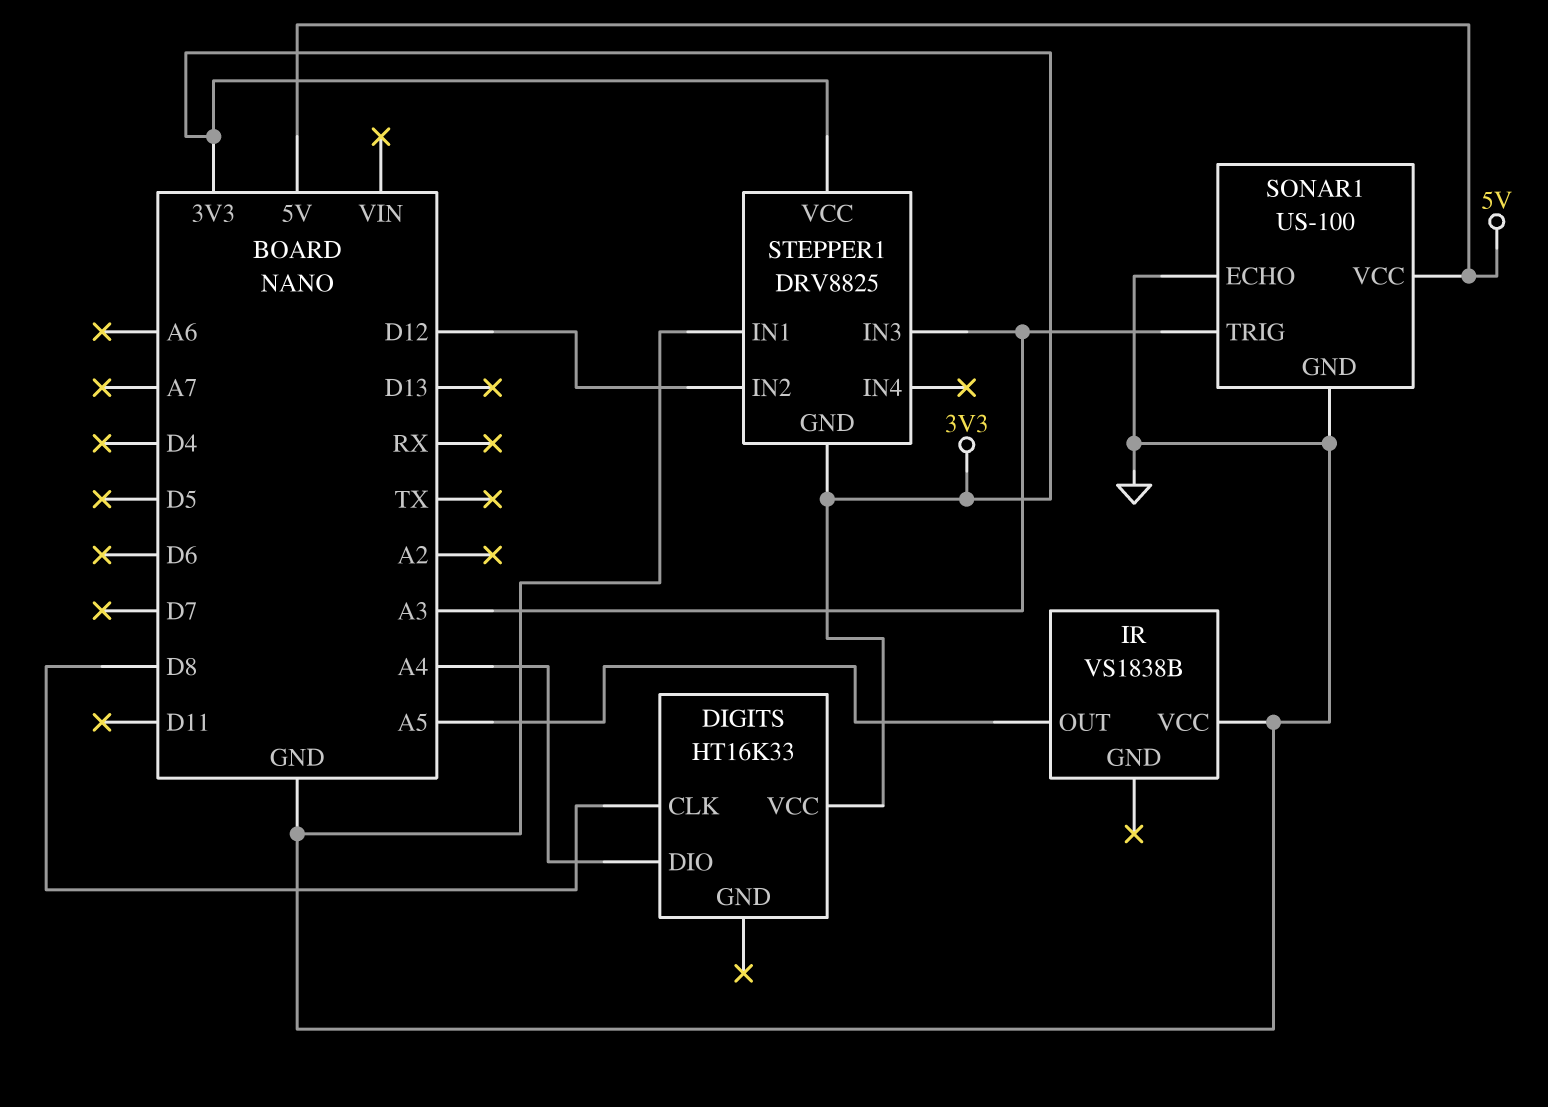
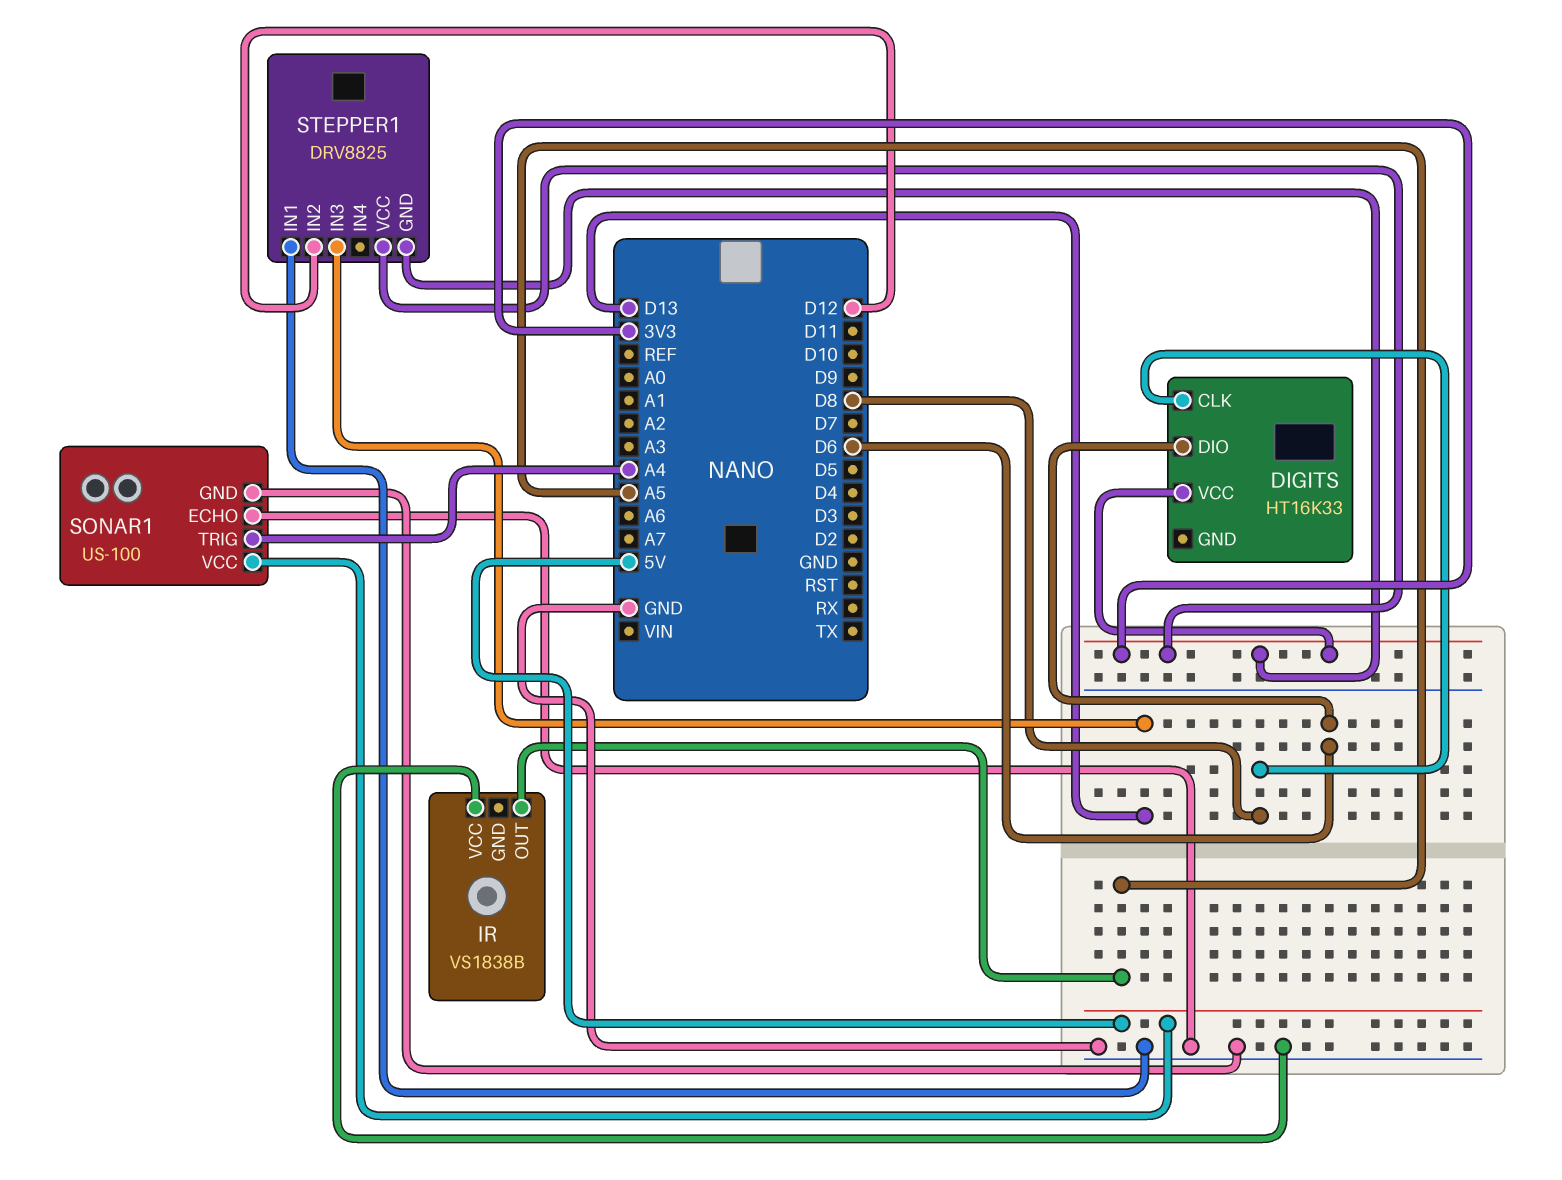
DIGITS pin DIO: A4 -> D6
SONAR1 pin TRIG: A3 -> A4
STEPPER1 pin IN3: A3 -> D13

